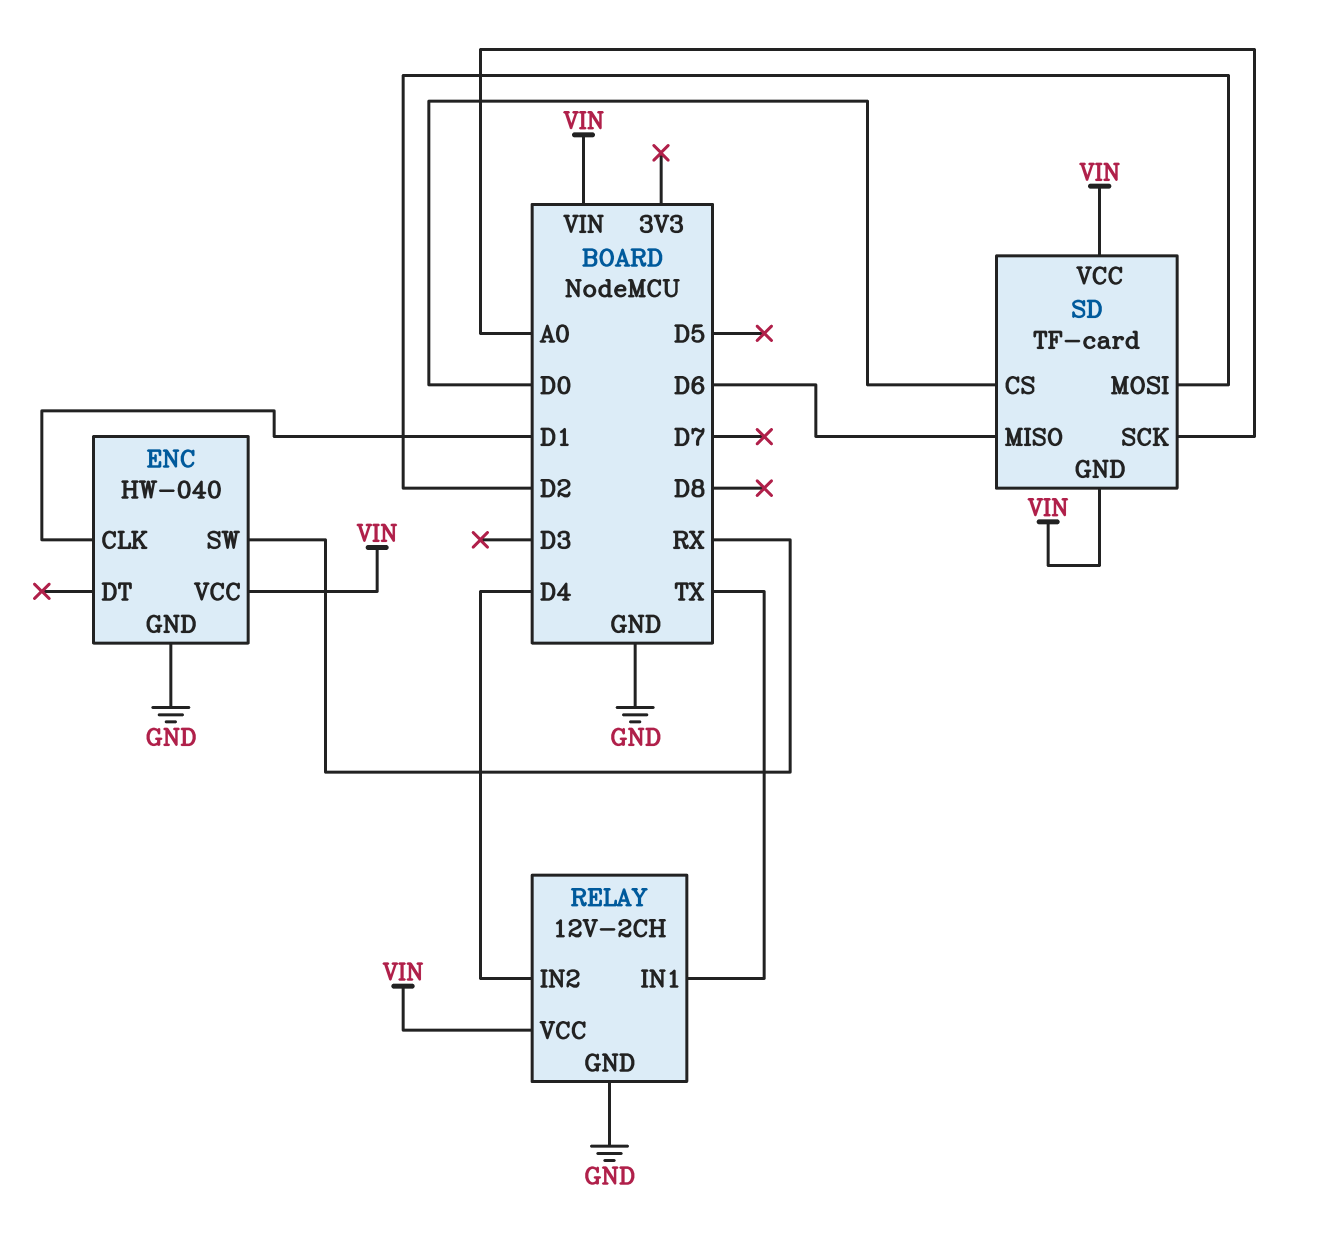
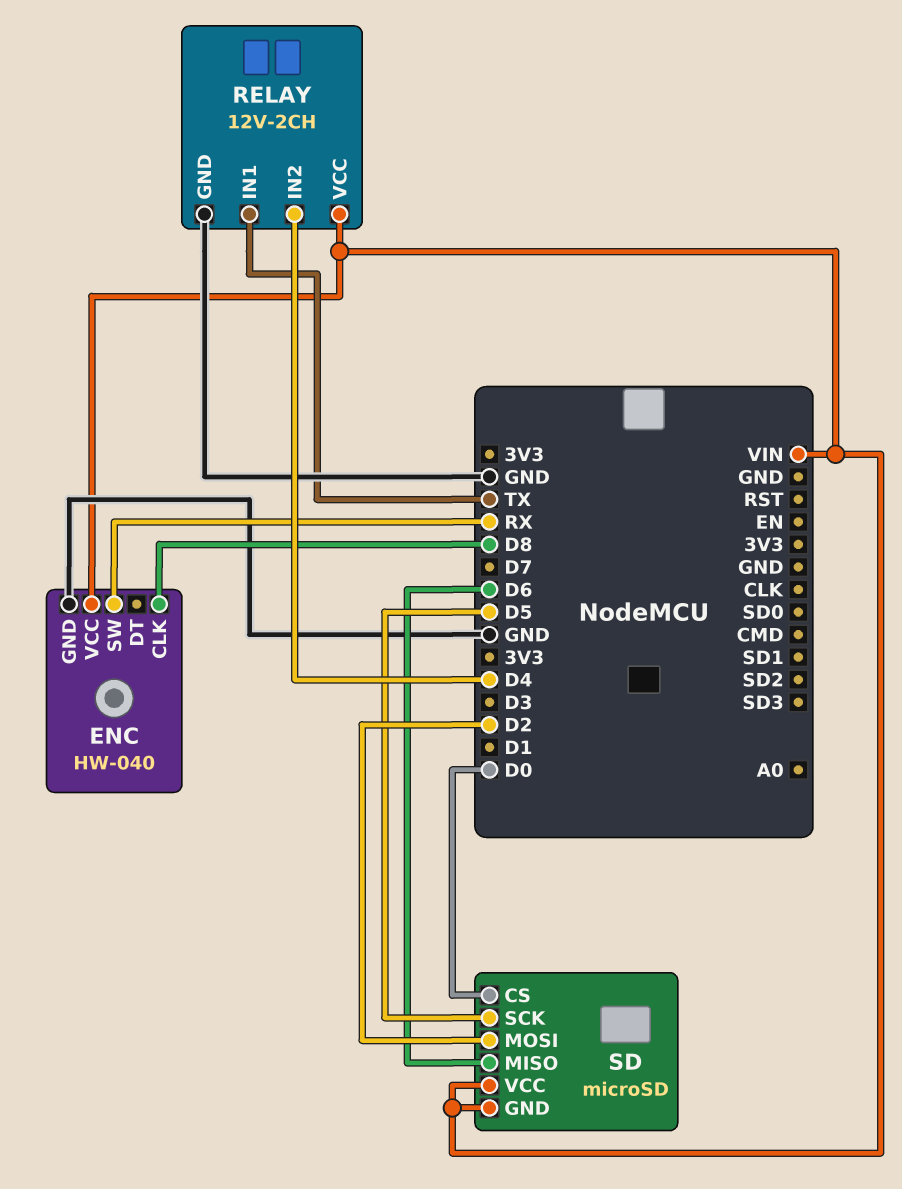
ENC pin CLK: D1 -> D8
SD: TF-card -> microSD
SD pin SCK: A0 -> D5

